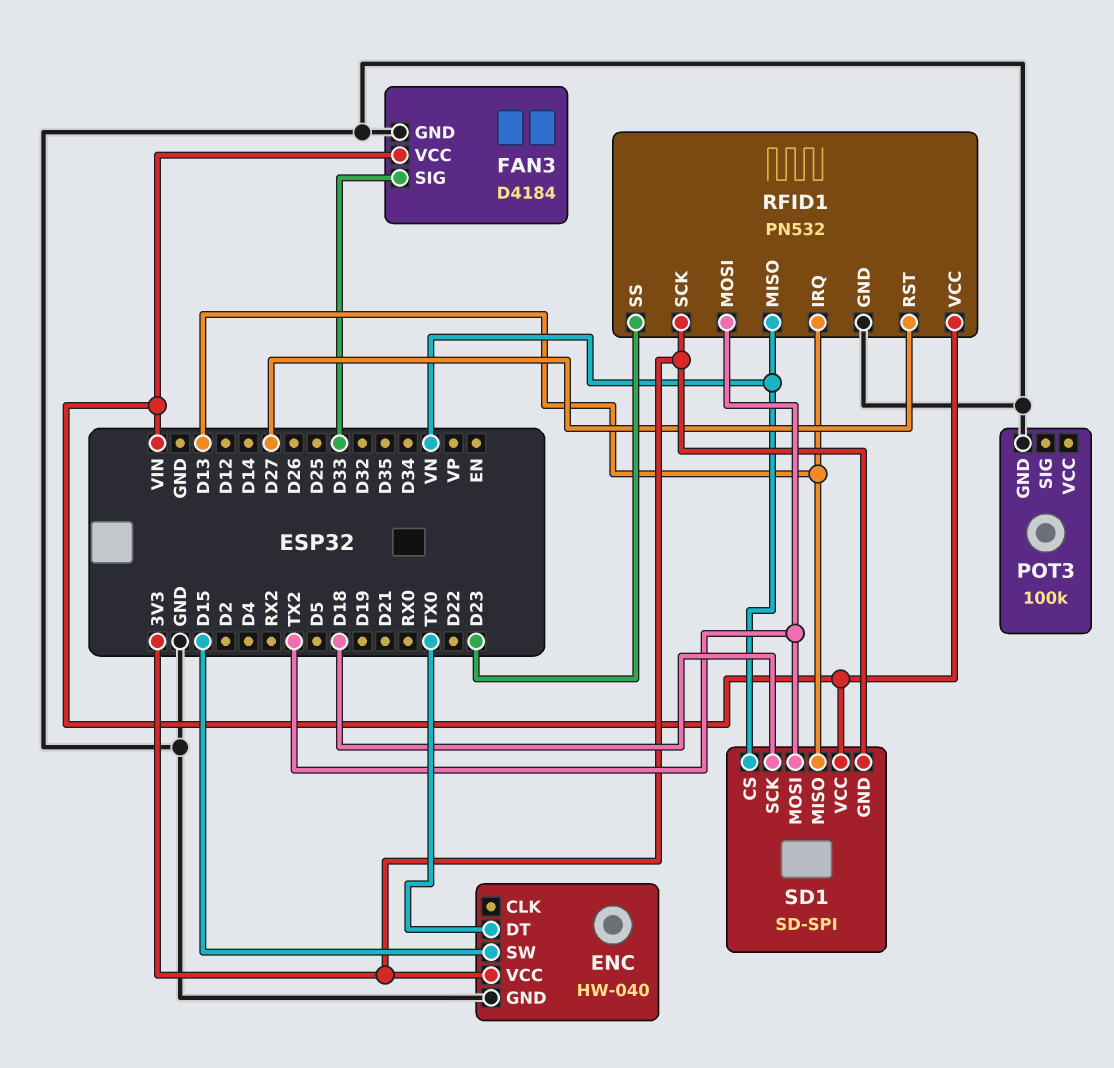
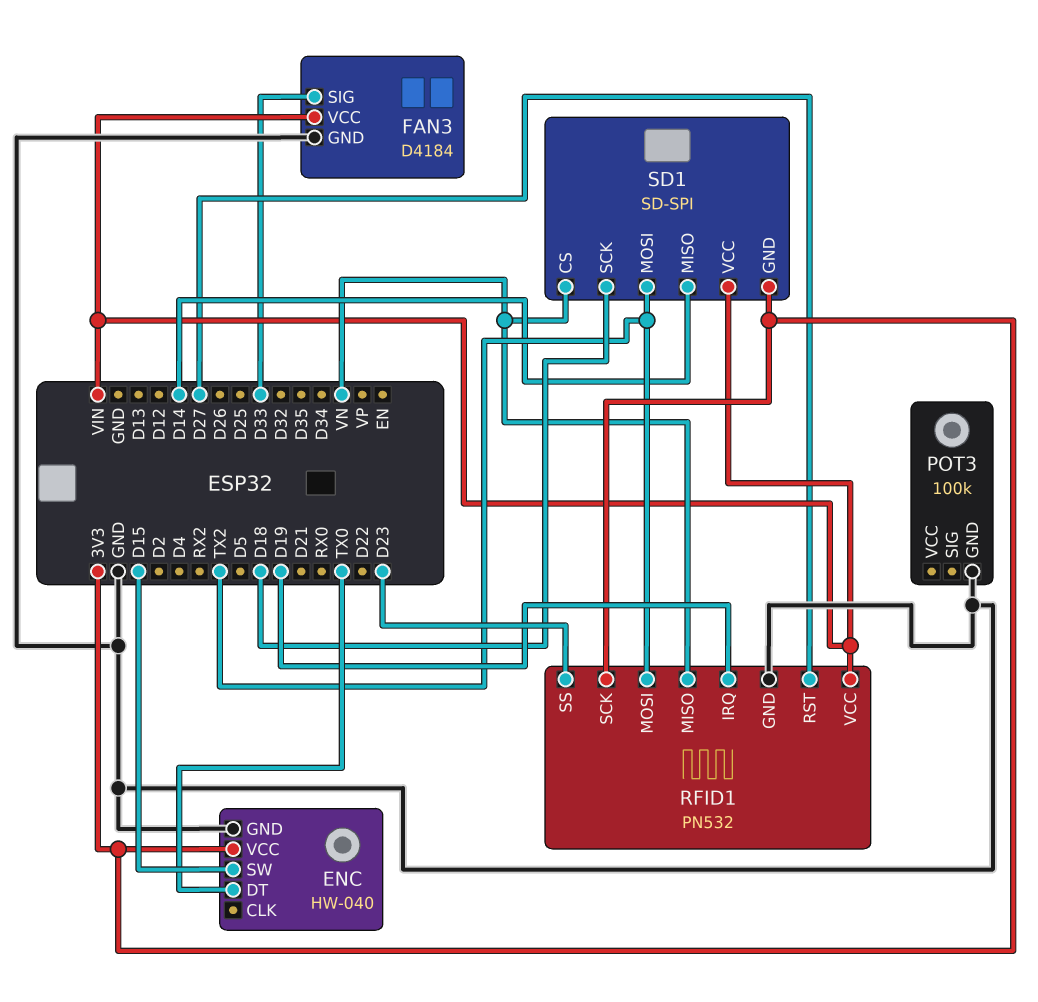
RFID1 pin IRQ: D13 -> D19
SD1 pin MISO: D13 -> D14

